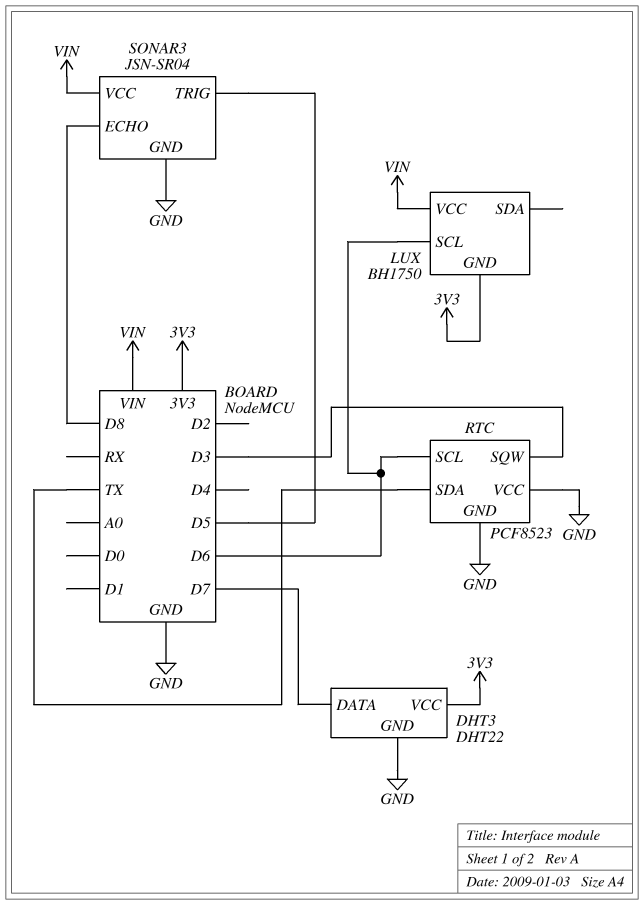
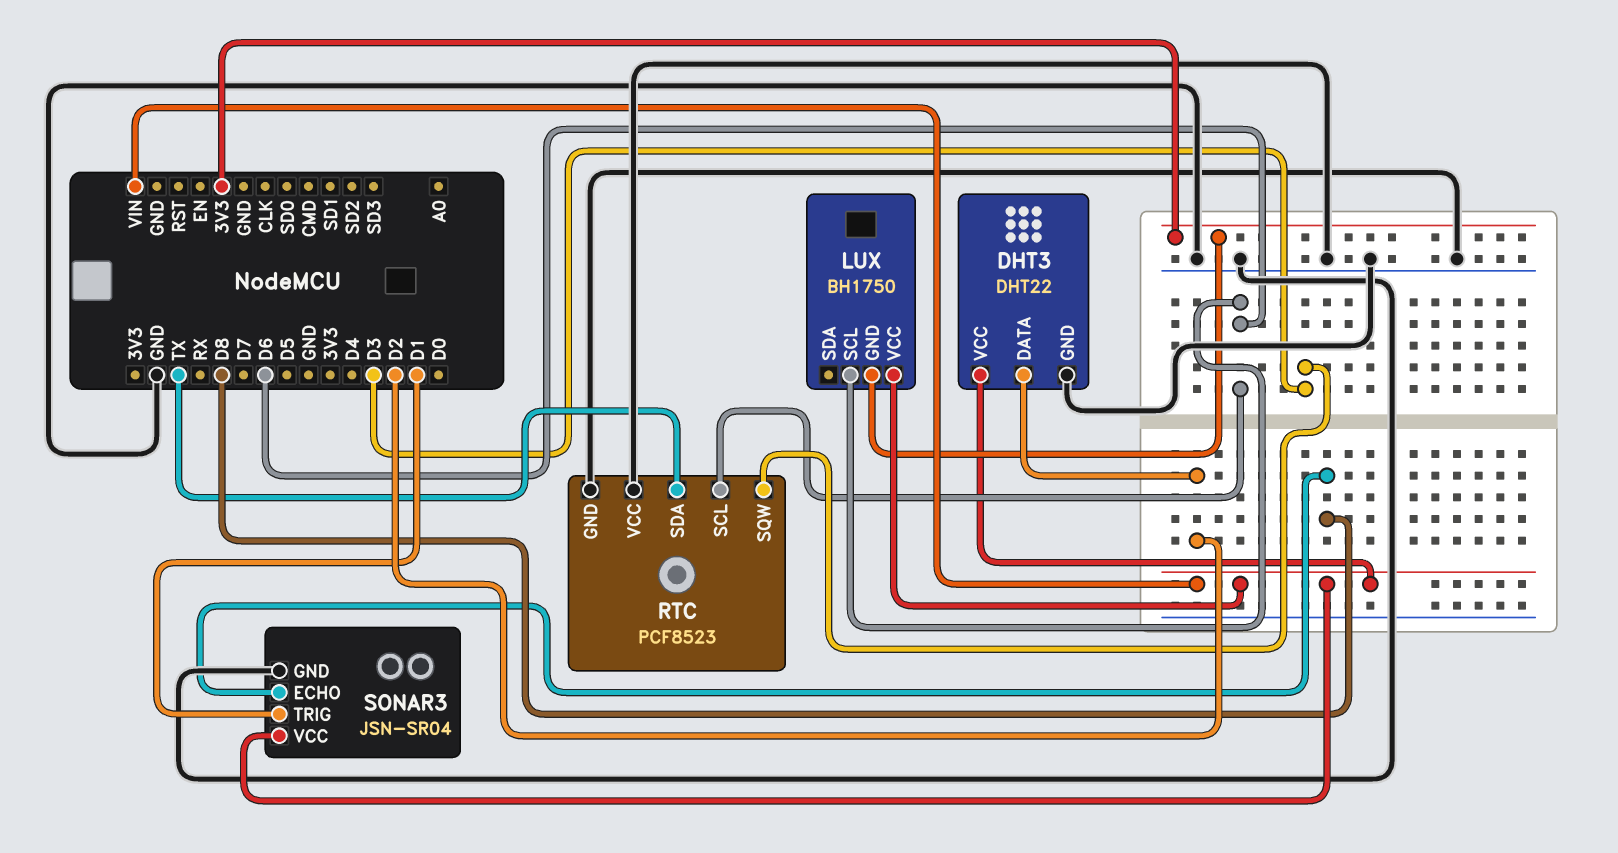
DHT3 pin DATA: D7 -> D2
DHT3 pin VCC: 3V3 -> VIN
SONAR3 pin TRIG: D5 -> D1

